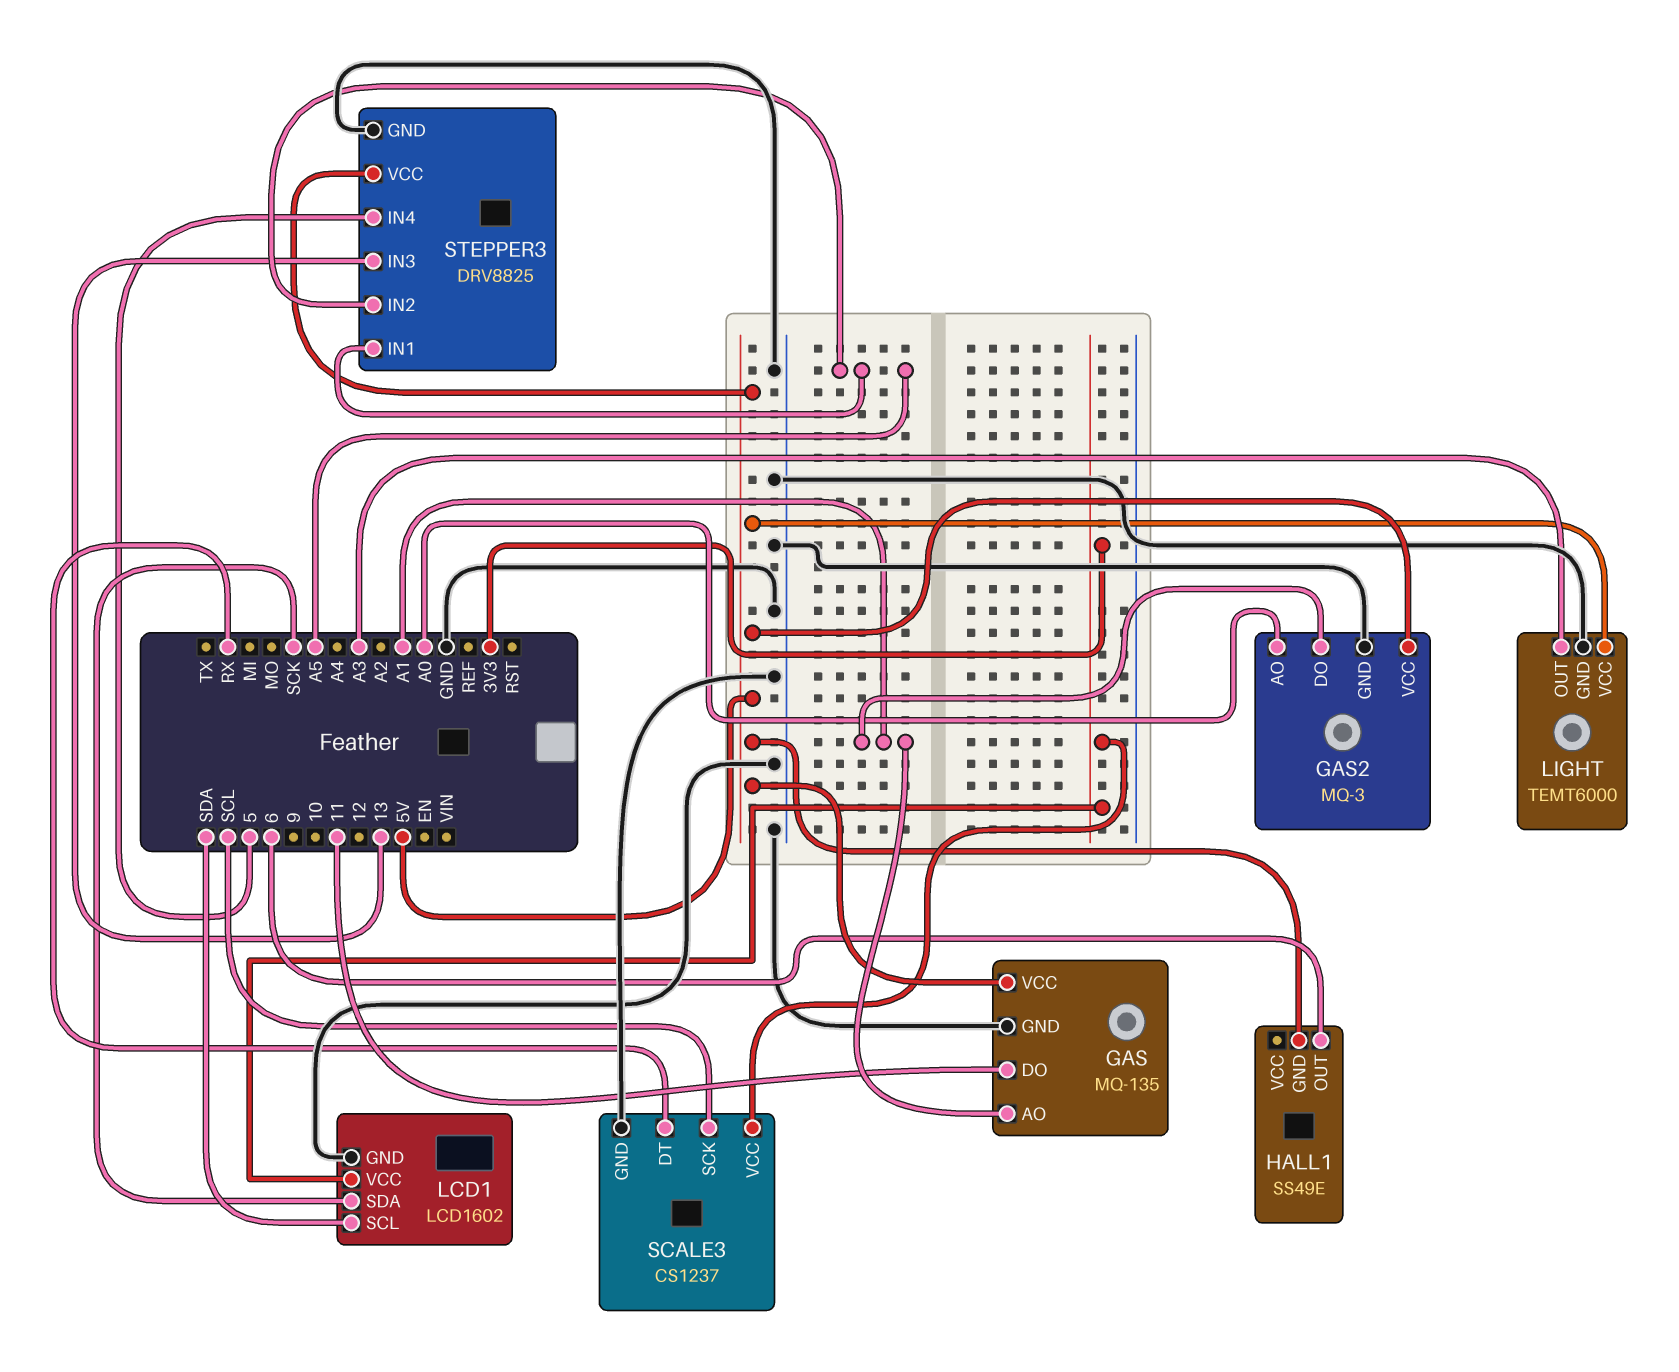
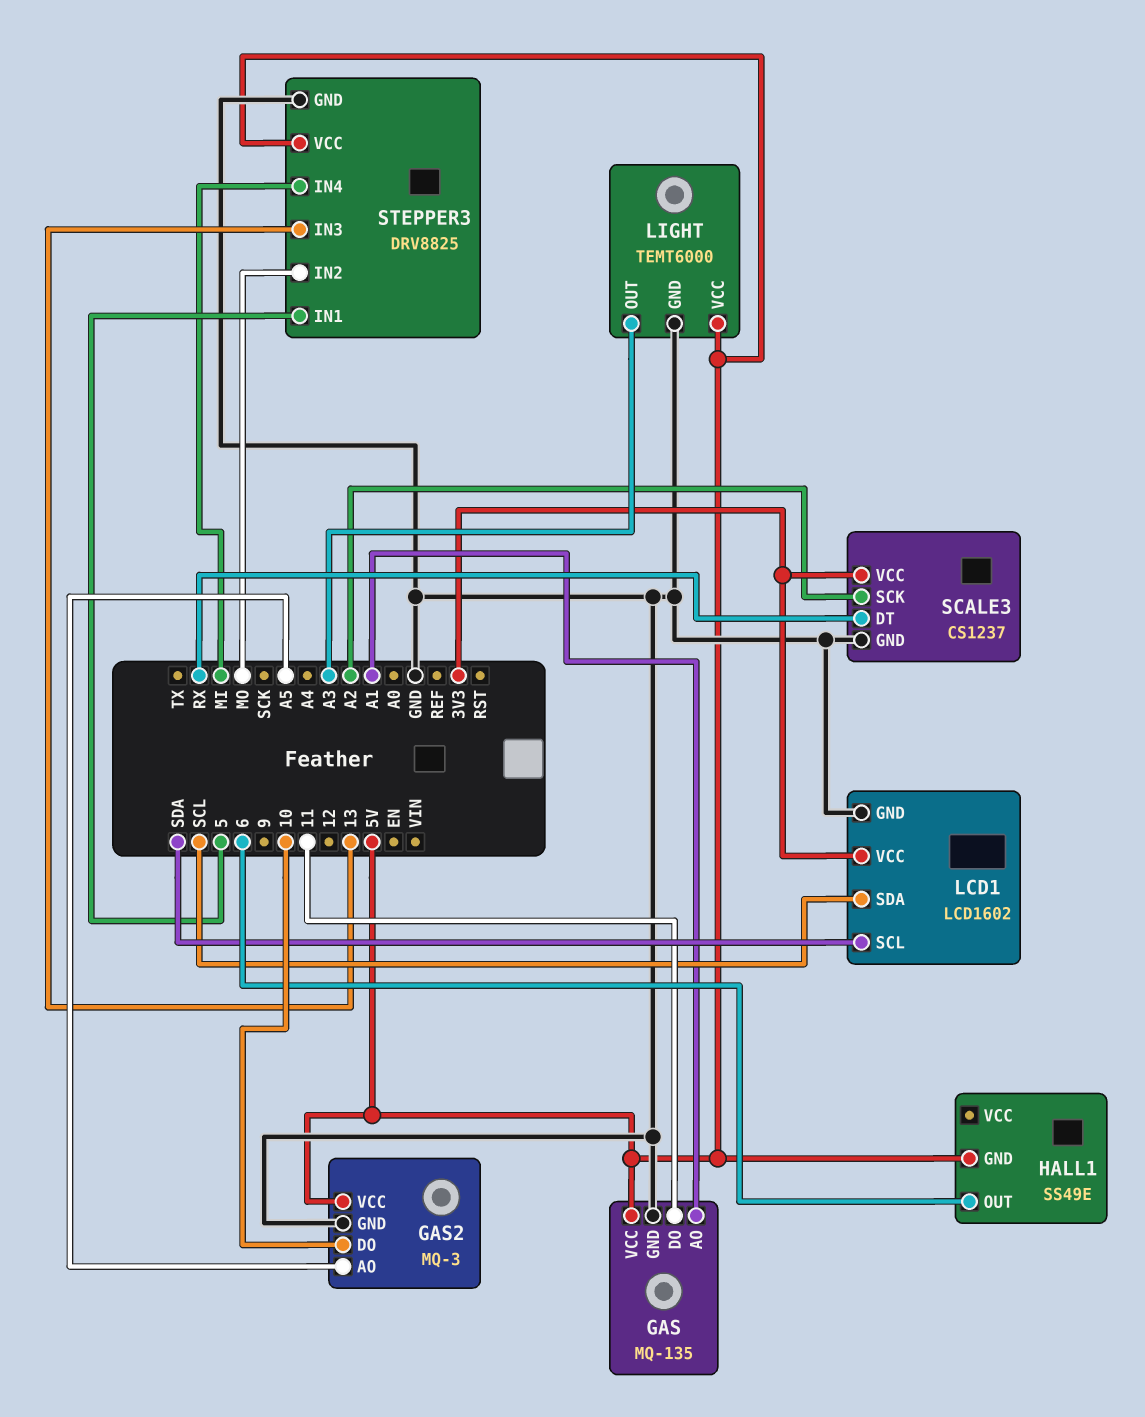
GAS2 pin AO: A0 -> A5
GAS2 pin DO: A1 -> 10
LCD1 pin SDA: SCK -> SCL
SCALE3 pin SCK: SCL -> A2
STEPPER3 pin IN1: A5 -> 5
STEPPER3 pin IN2: A5 -> MO
STEPPER3 pin IN4: 5 -> MI

